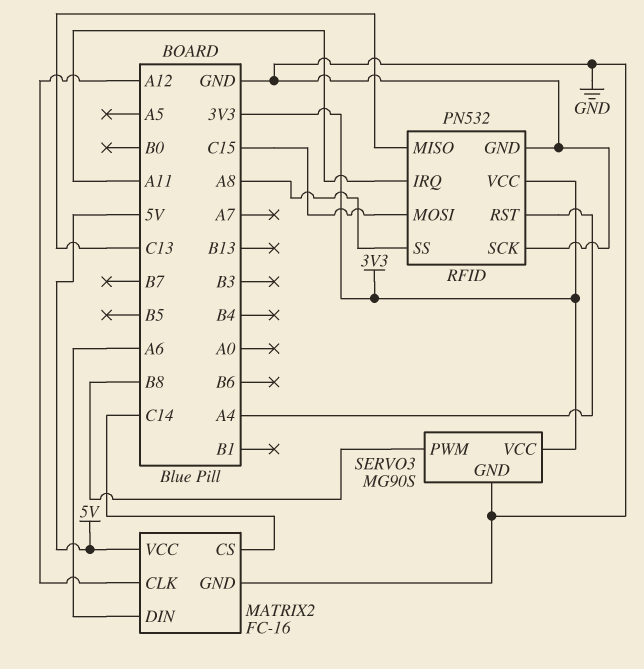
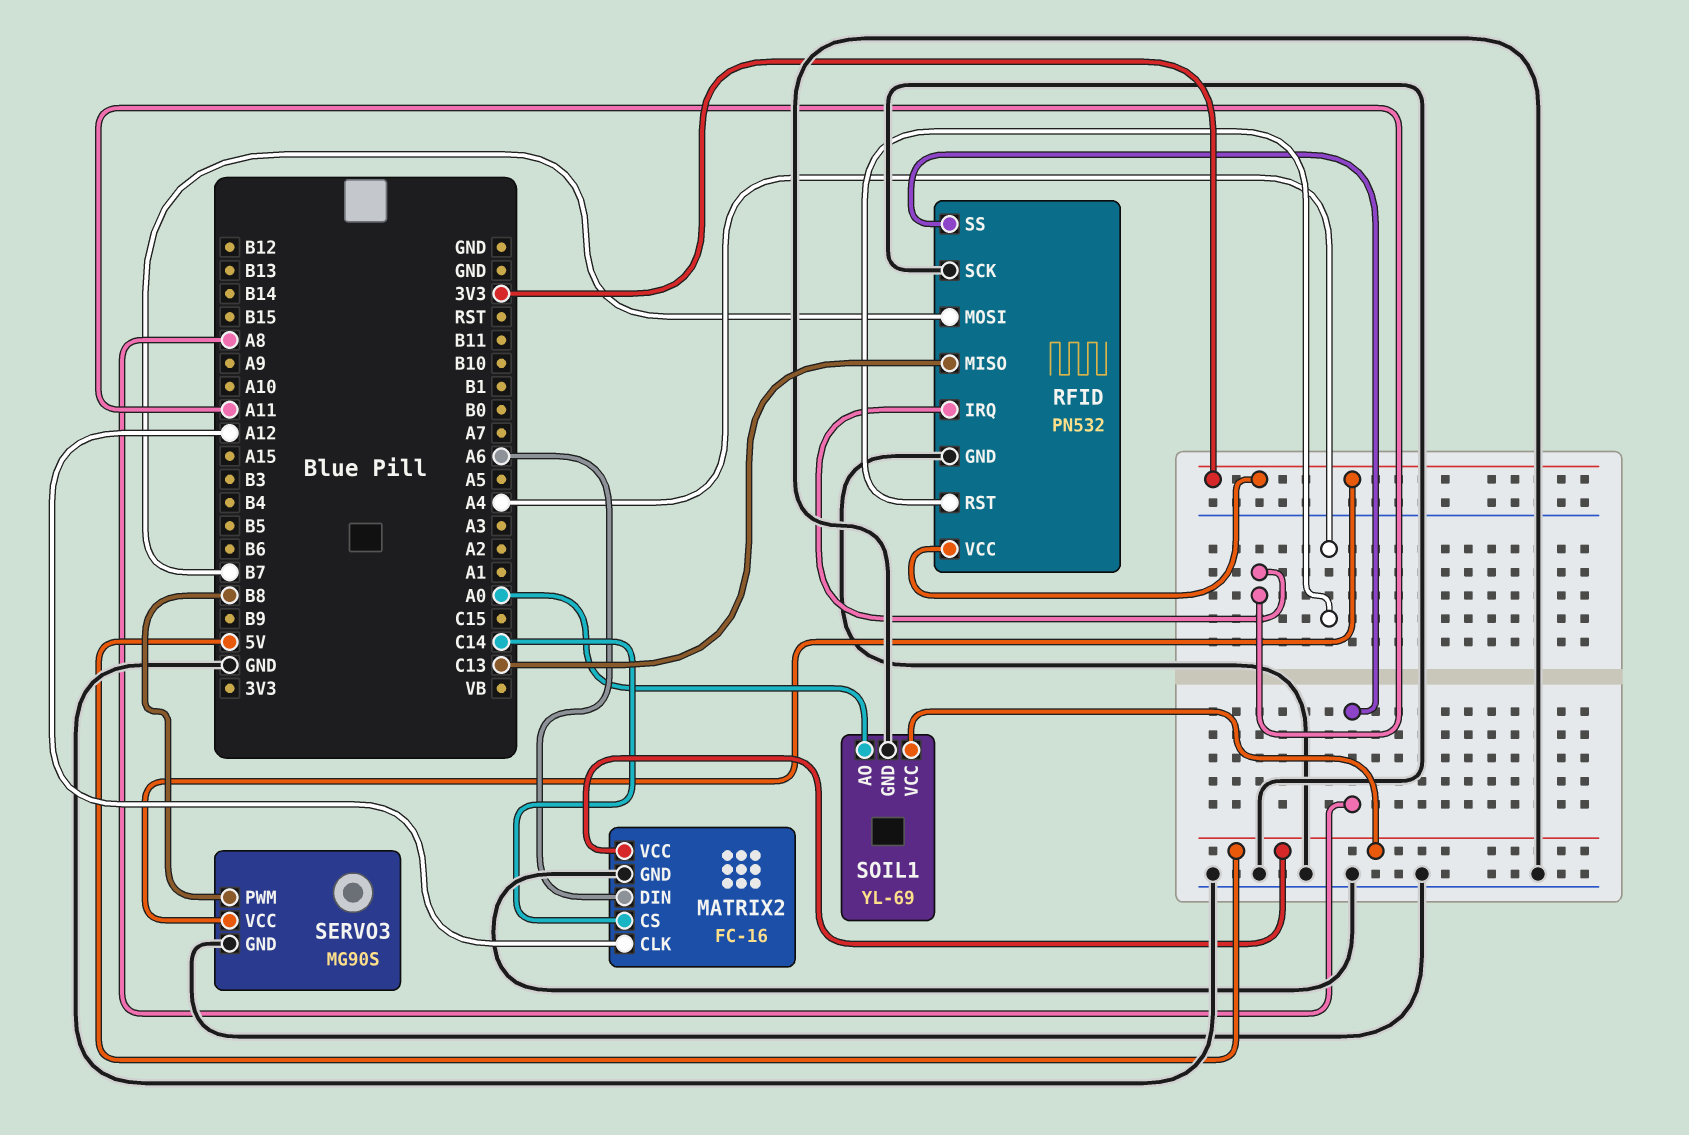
RFID pin MOSI: C15 -> B7
SOIL1: none -> YL-69
SOIL1 pin AO: none -> A0
SOIL1 pin GND: none -> GND
SOIL1 pin VCC: none -> 5V

